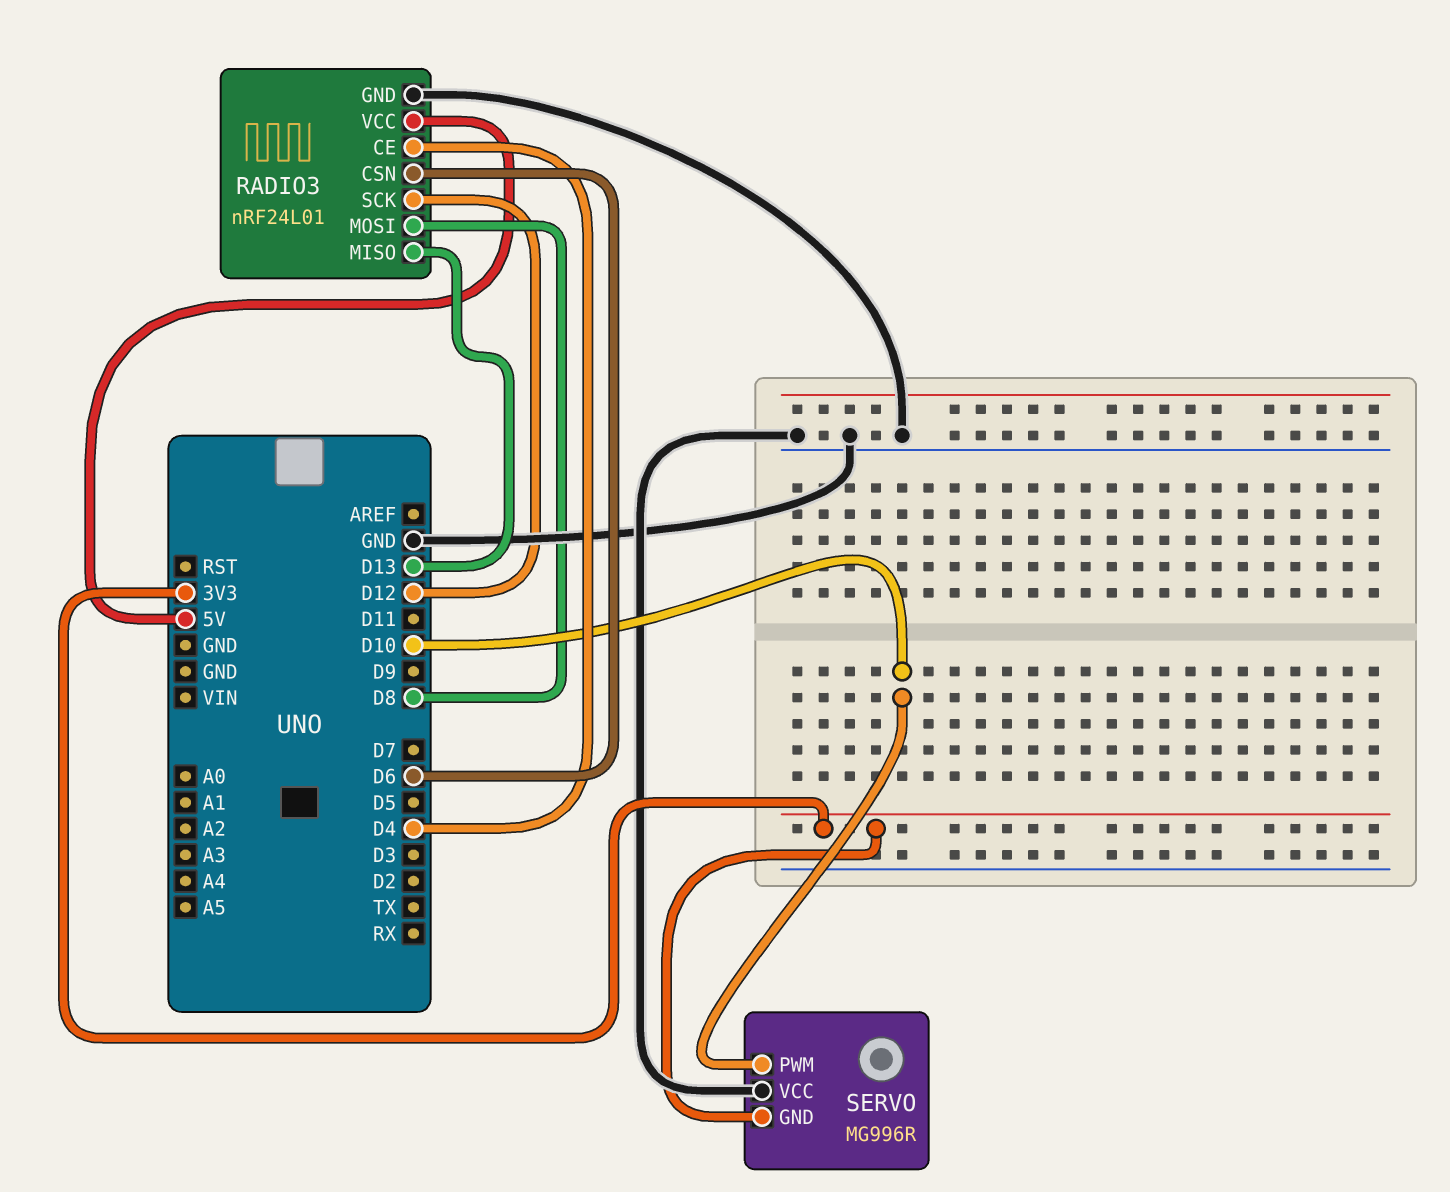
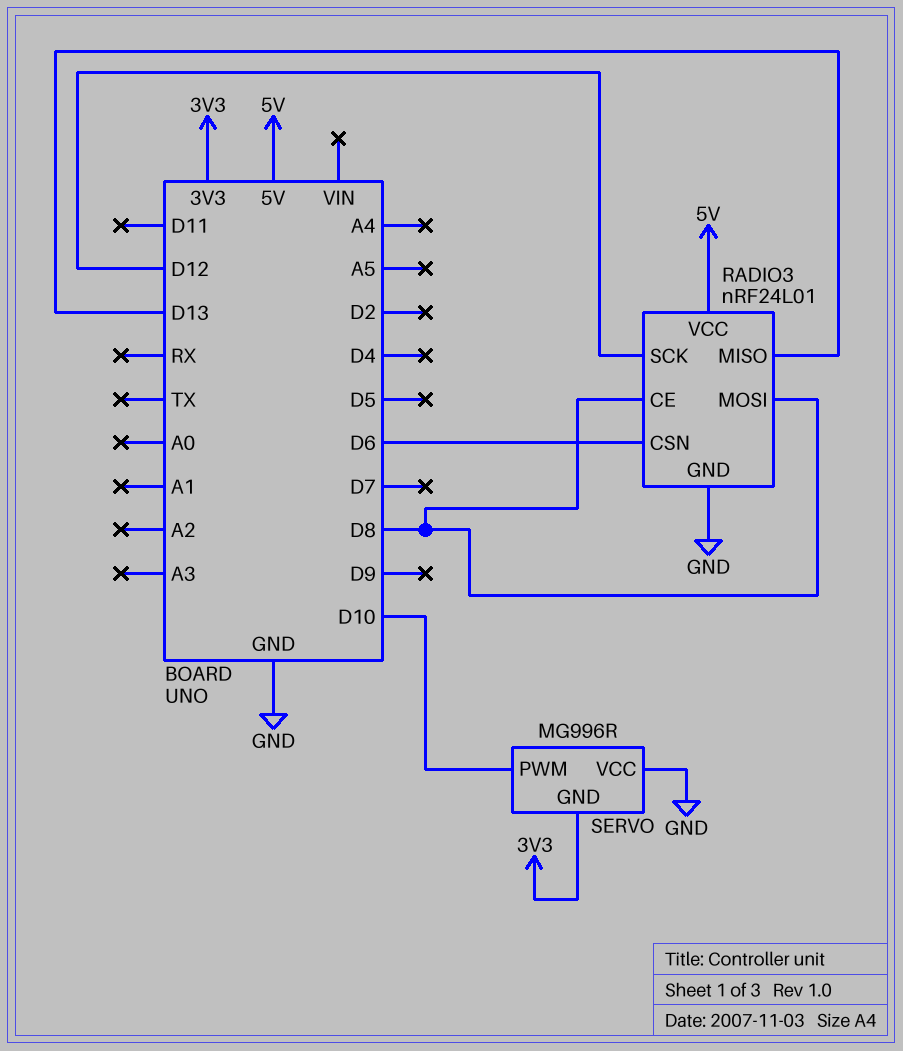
RADIO3 pin CE: D4 -> D8

